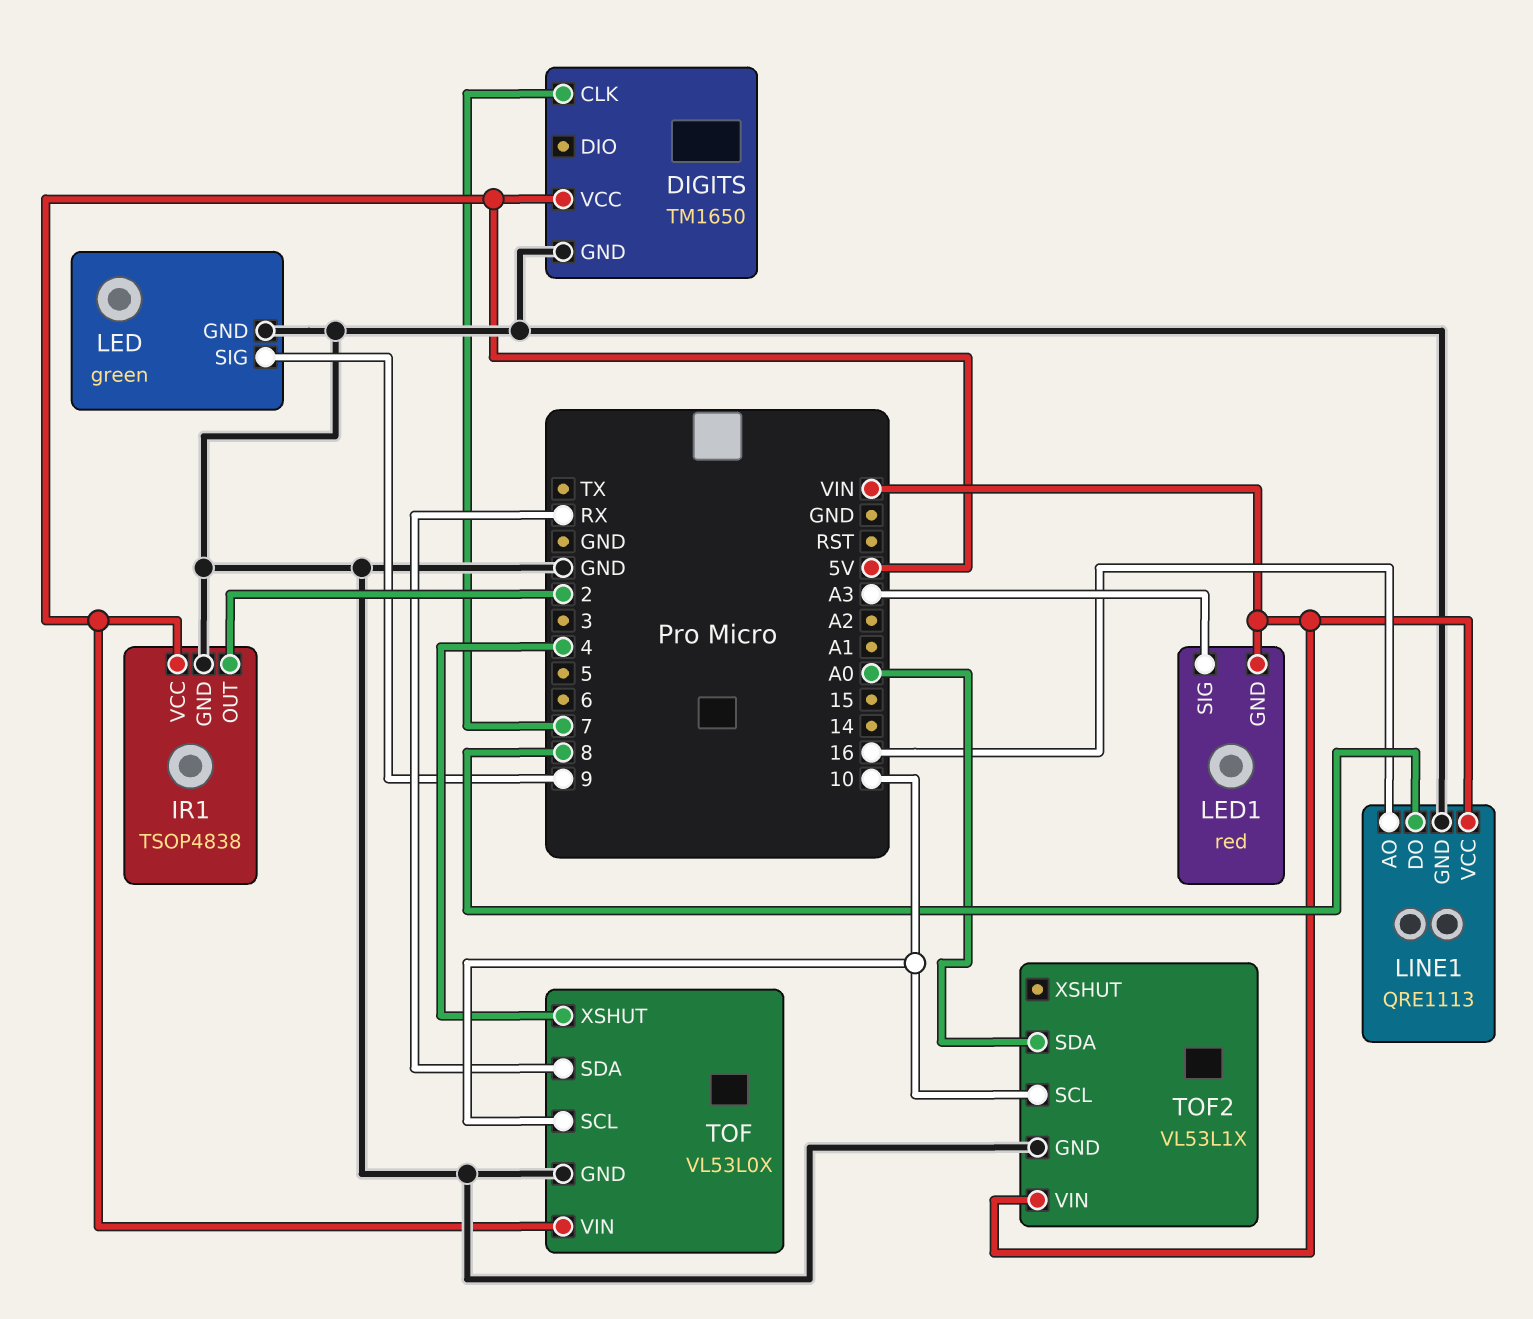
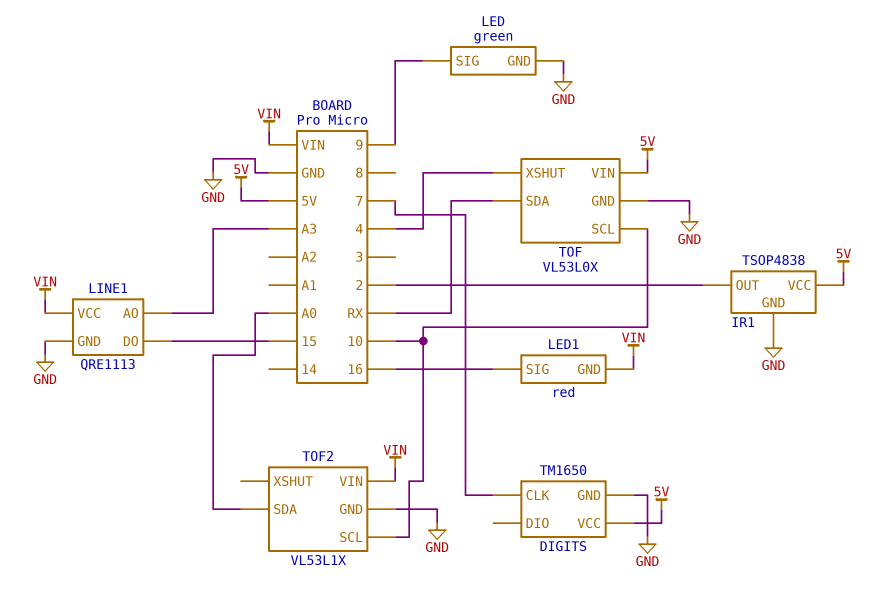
LED1 pin SIG: A3 -> 16
LINE1 pin AO: 16 -> A3
LINE1 pin DO: 8 -> 15

